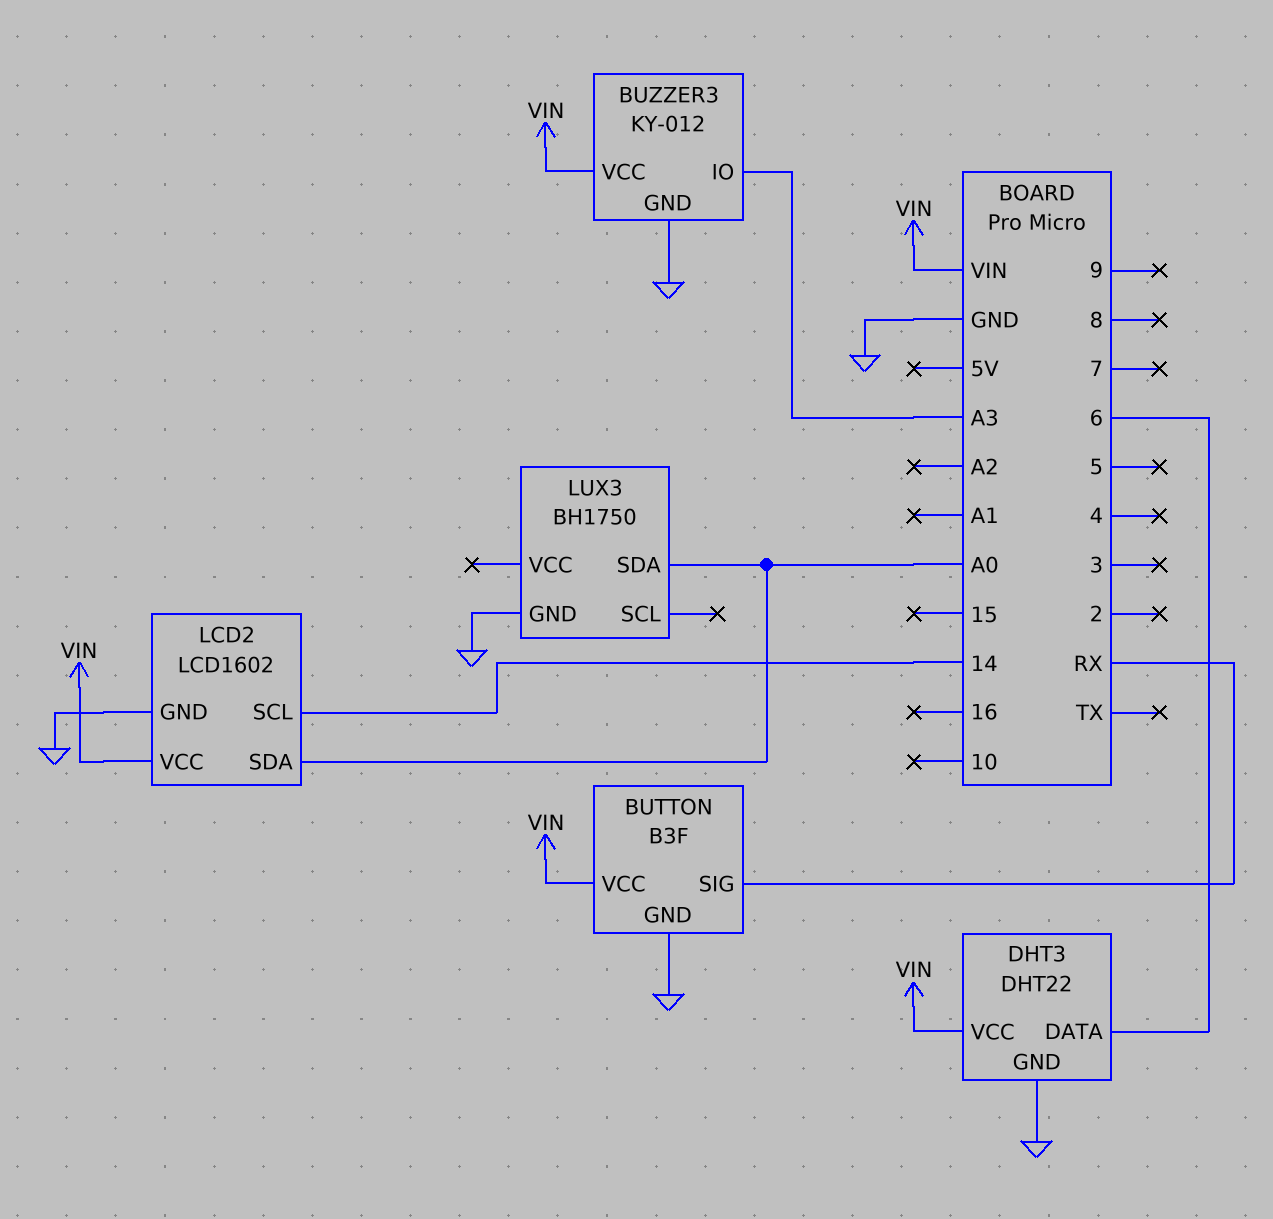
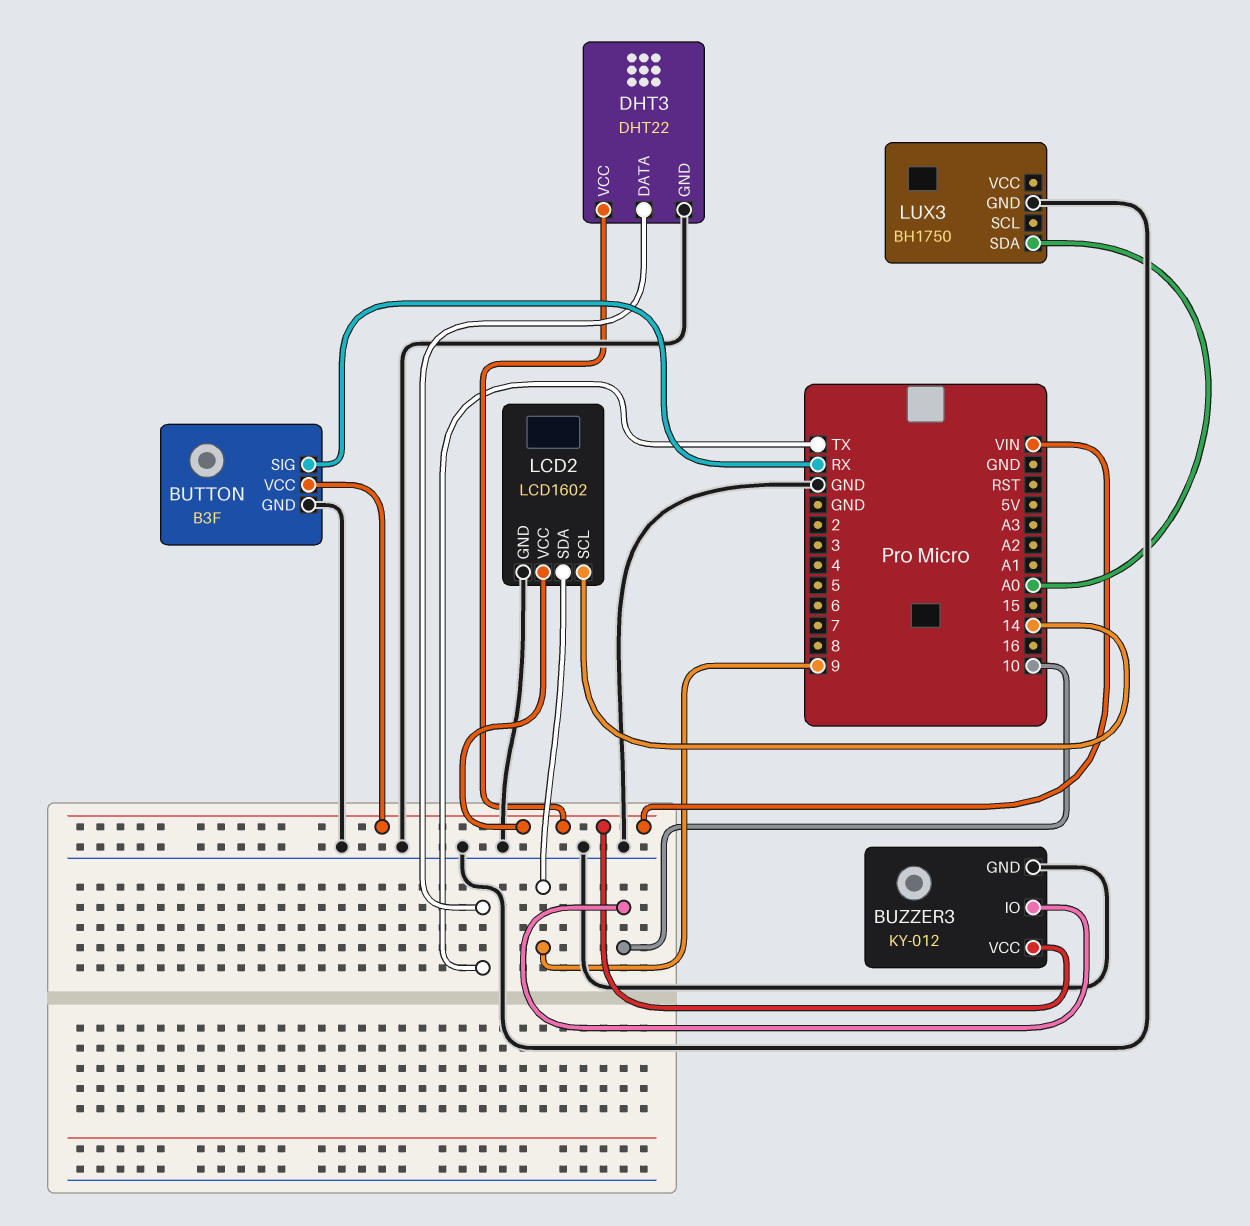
BUZZER3 pin IO: A3 -> 10
DHT3 pin DATA: 6 -> TX
LCD2 pin SDA: A0 -> 9

